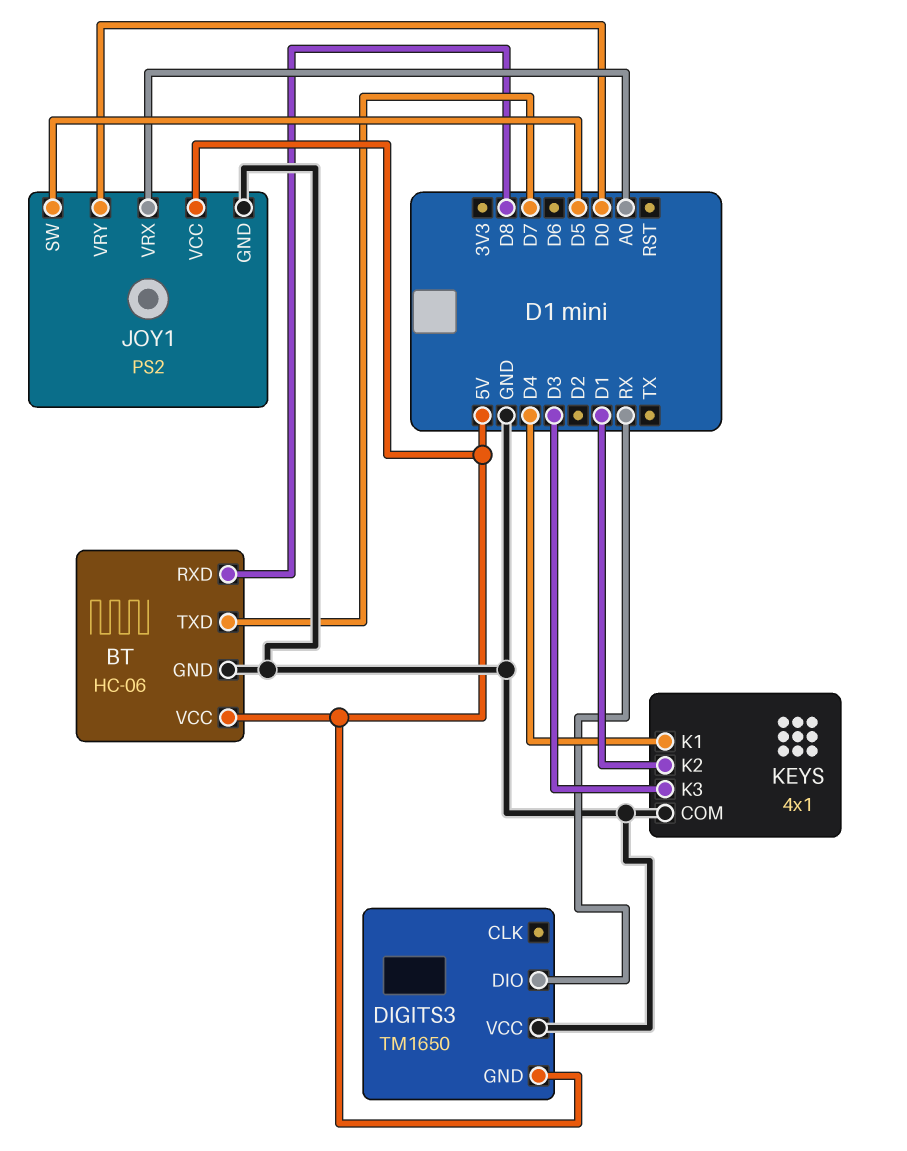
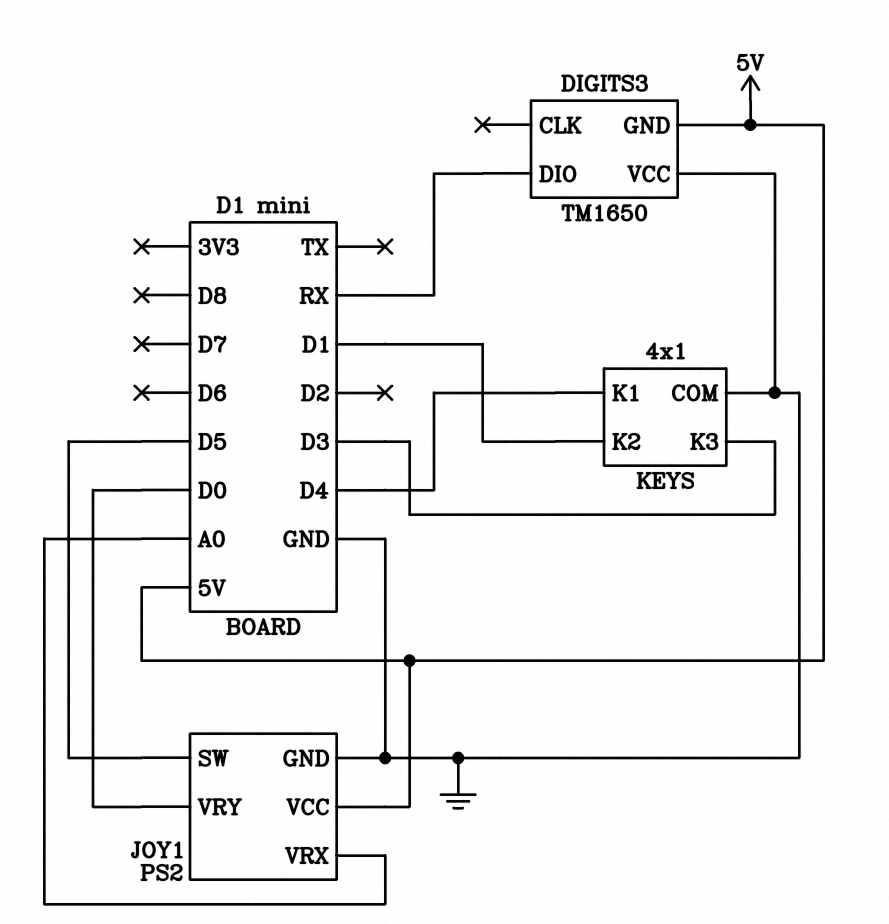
BT: HC-06 -> none
BT pin GND: GND -> none
BT pin RXD: D8 -> none
BT pin TXD: D7 -> none
BT pin VCC: 5V -> none

